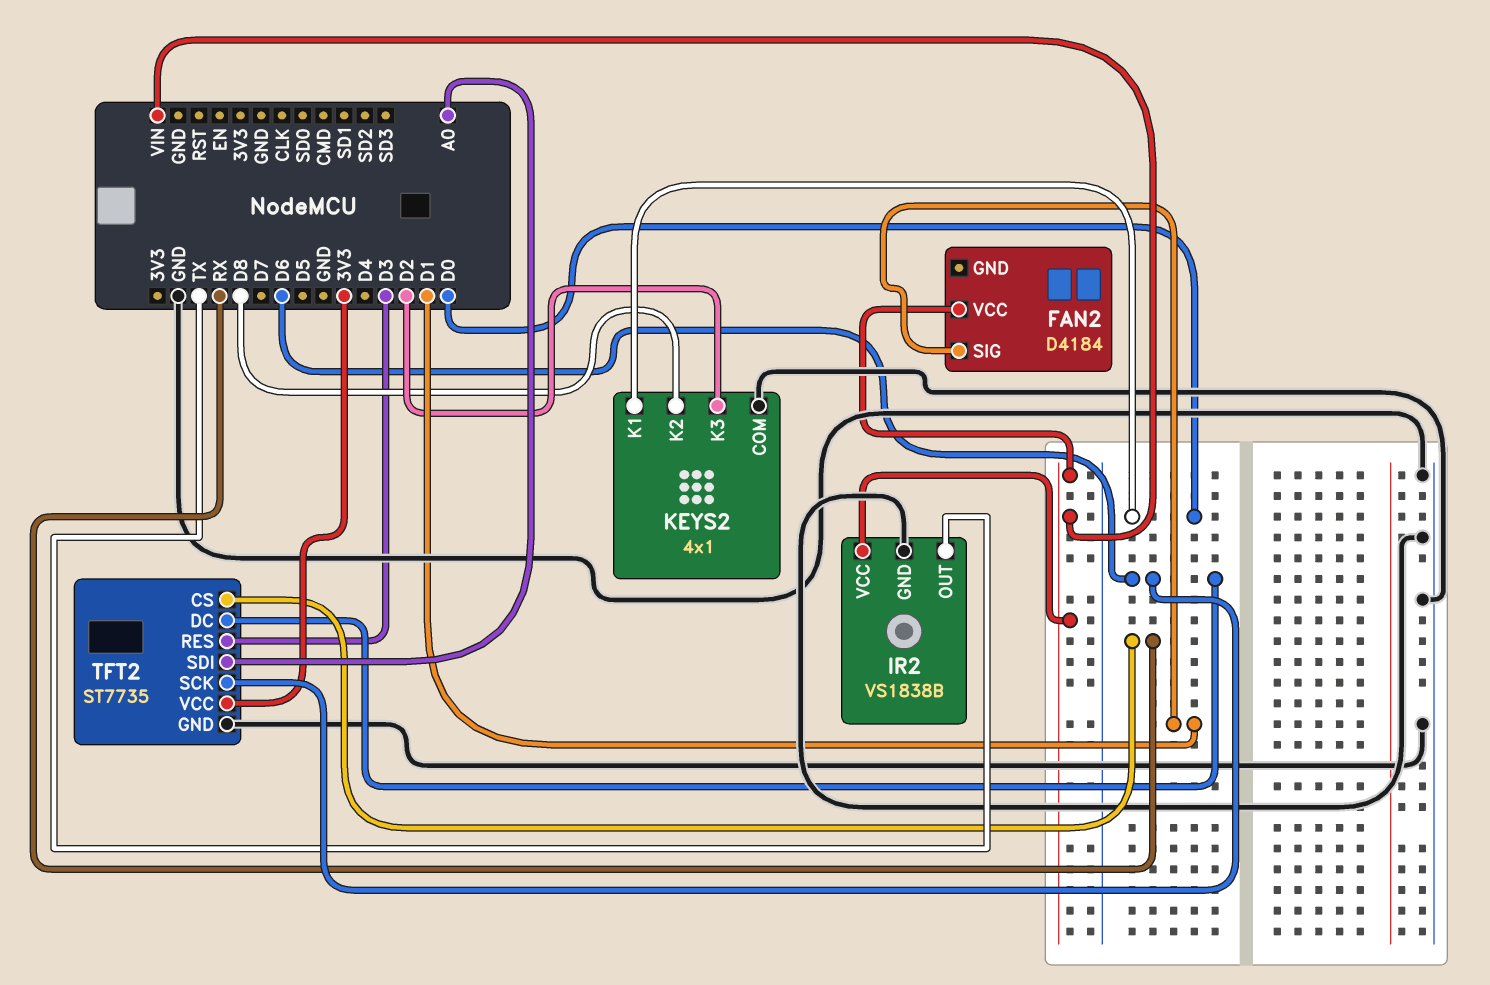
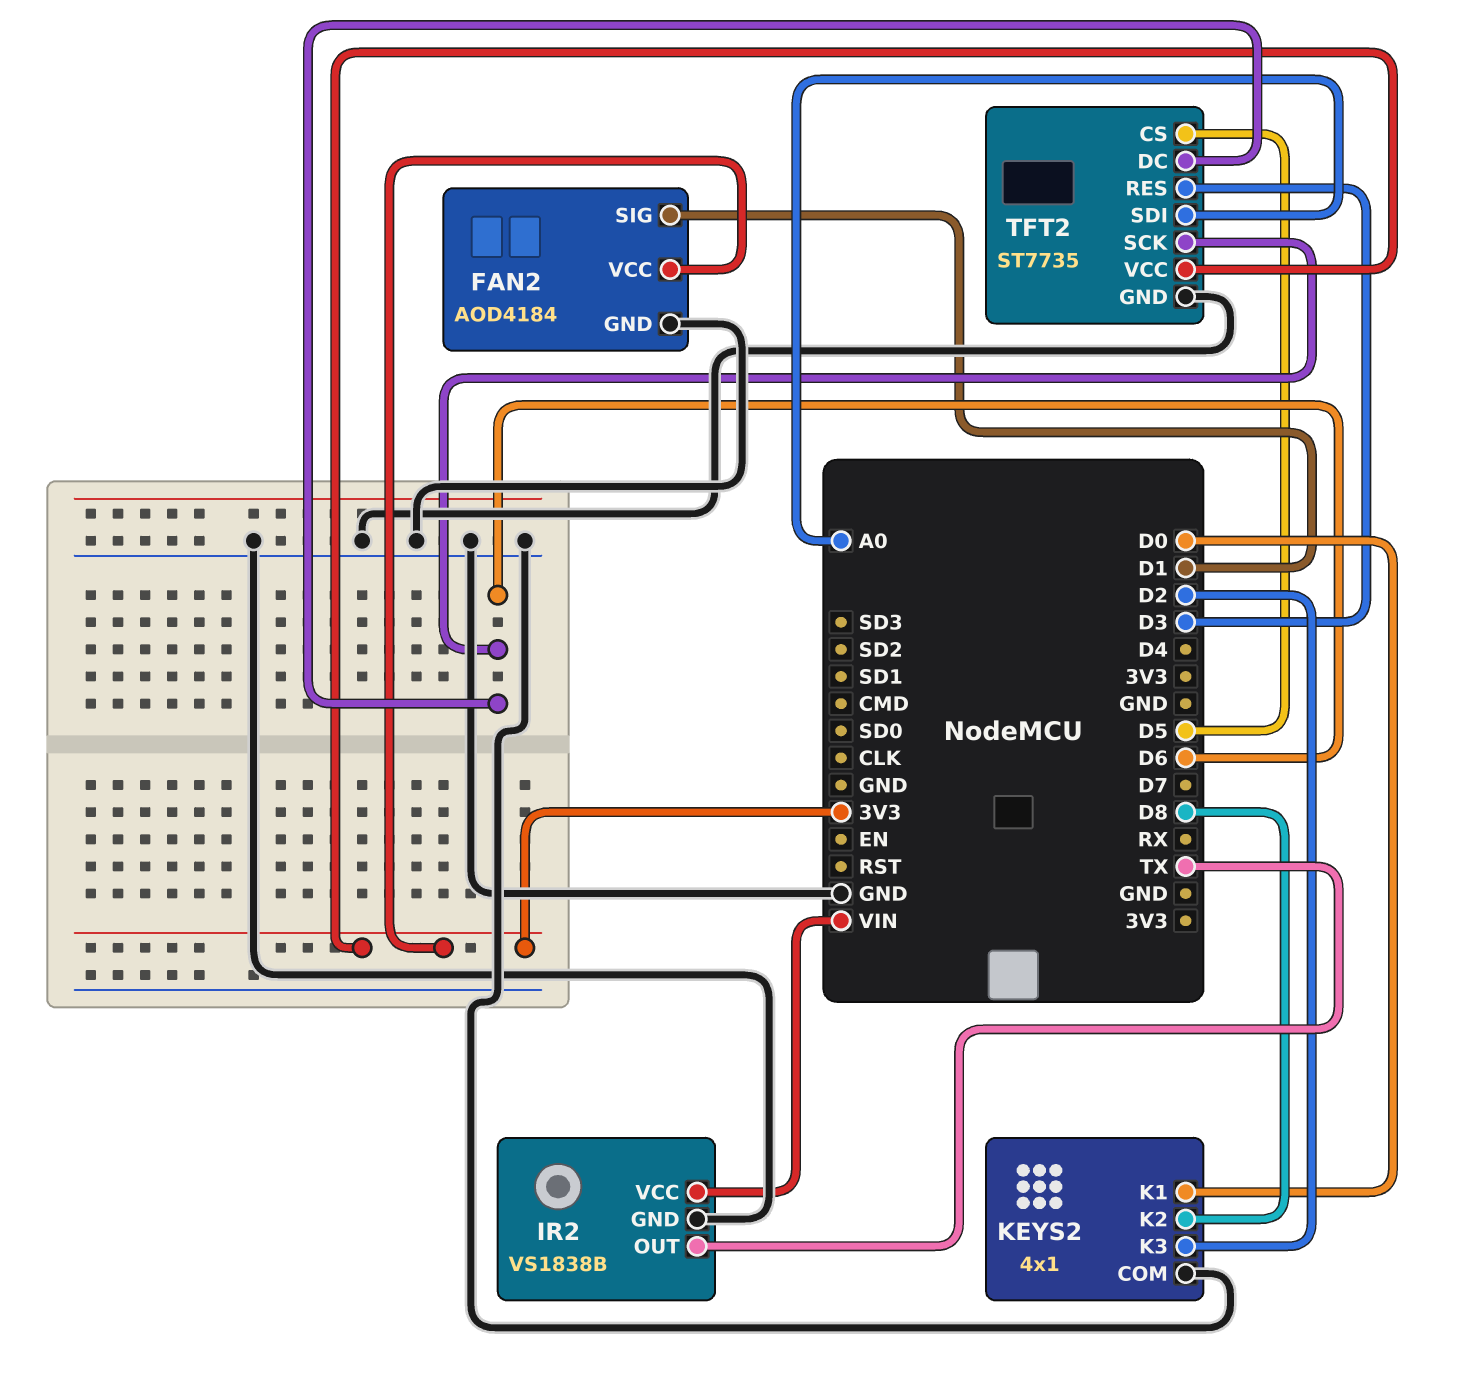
FAN2: D4184 -> AOD4184
FAN2 pin GND: none -> GND
FAN2 pin VCC: VIN -> 3V3
TFT2 pin CS: RX -> D5

